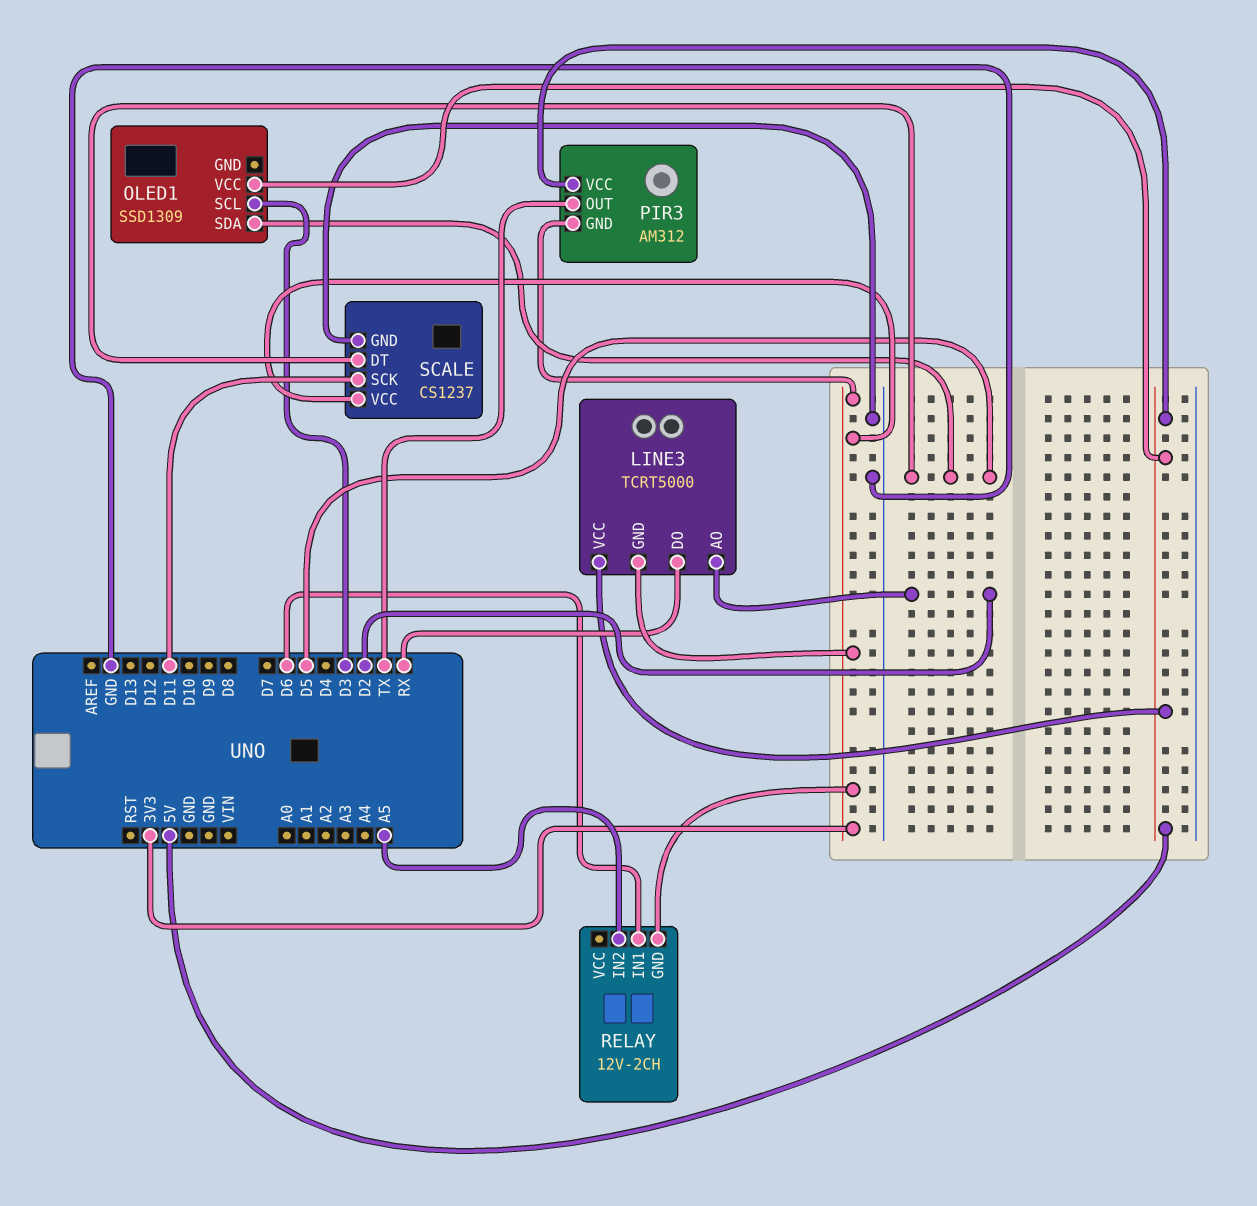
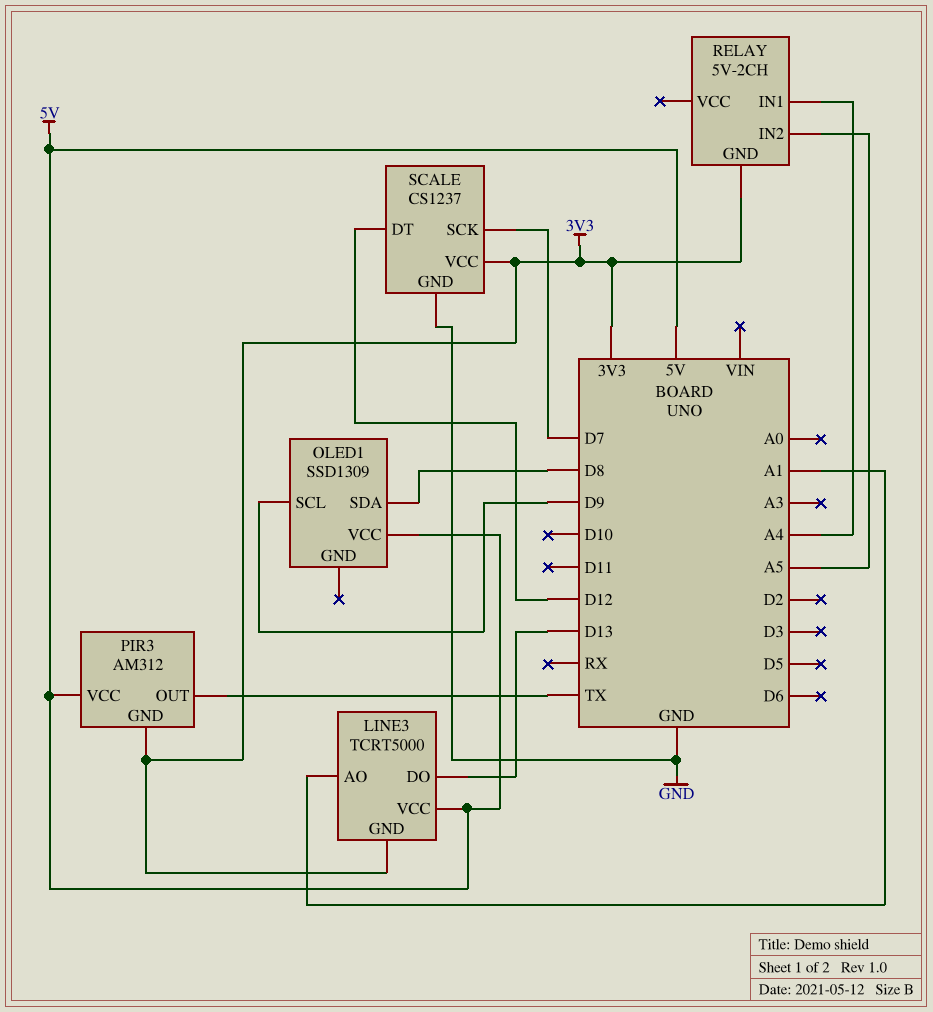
LINE3 pin AO: D2 -> A1
LINE3 pin DO: RX -> D13
OLED1 pin SCL: D3 -> D9
OLED1 pin SDA: D5 -> D8
RELAY: 12V-2CH -> 5V-2CH
RELAY pin IN1: D6 -> A4
SCALE pin DT: D5 -> D12
SCALE pin SCK: D11 -> D7

